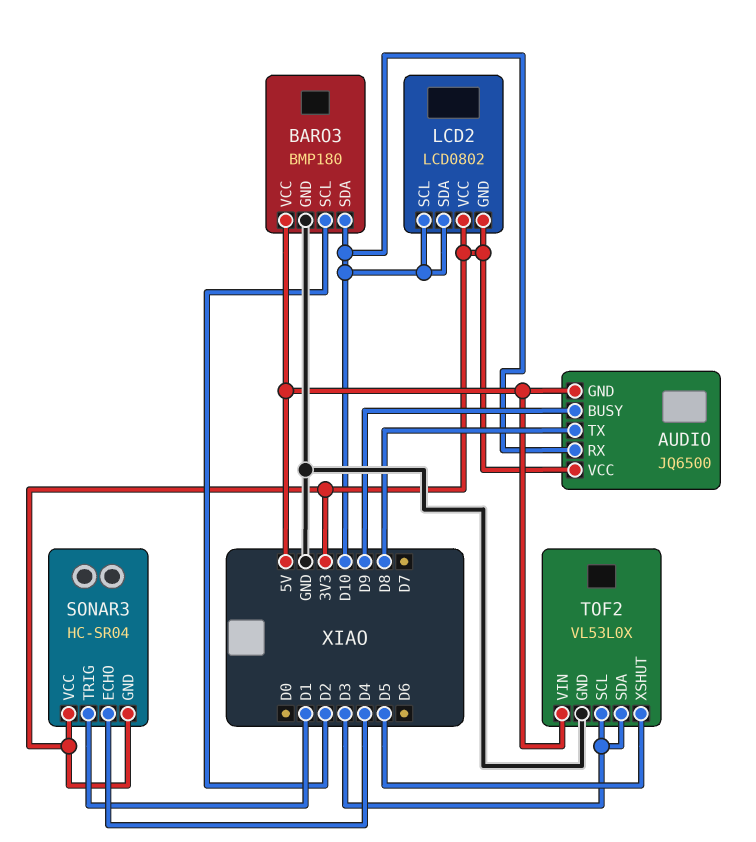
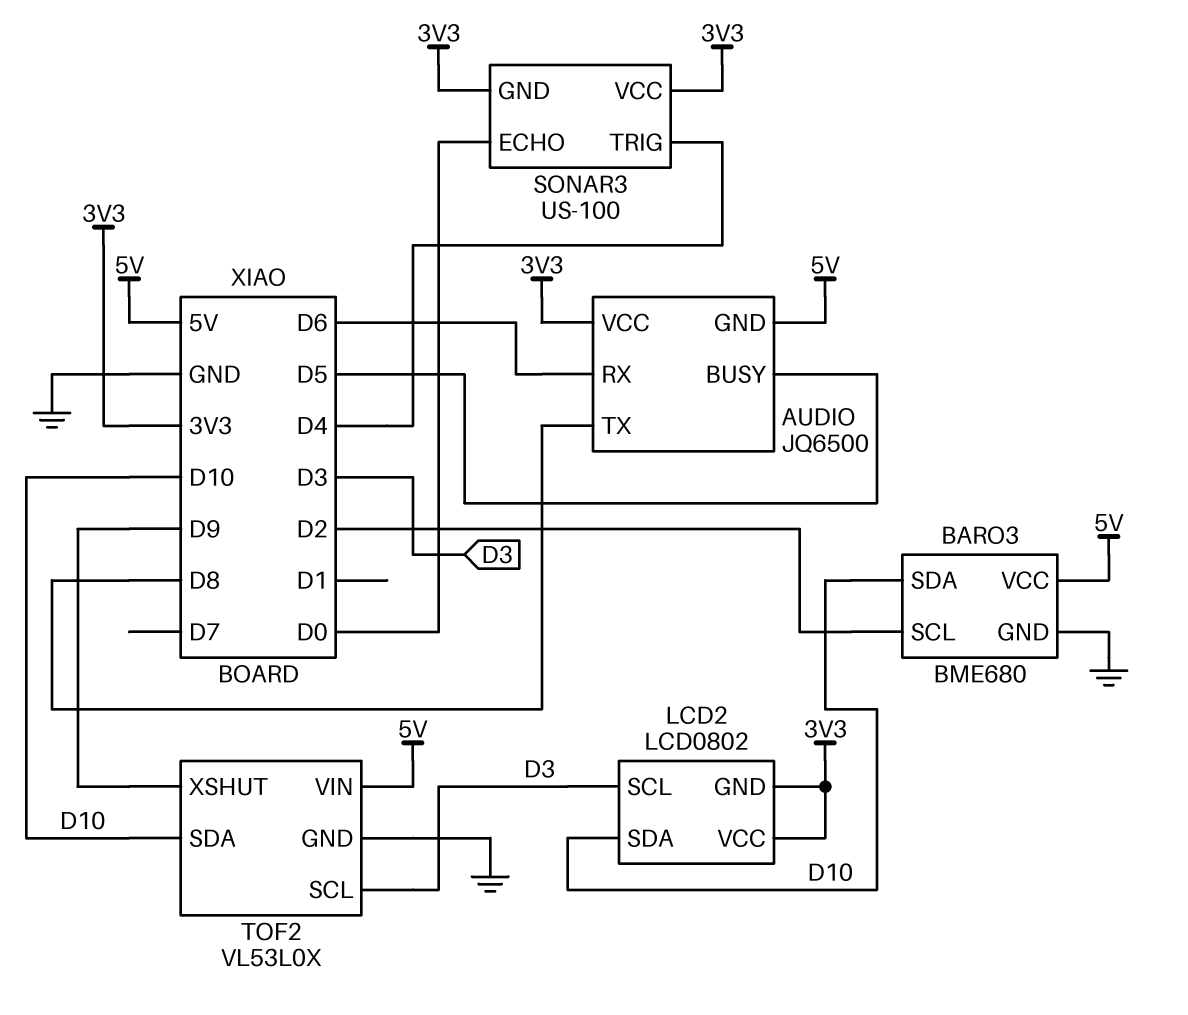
AUDIO pin BUSY: D9 -> D5
AUDIO pin RX: D10 -> D6
BARO3: BMP180 -> BME680
LCD2 pin SCL: D10 -> D3
SONAR3: HC-SR04 -> US-100
SONAR3 pin ECHO: D4 -> D0
SONAR3 pin TRIG: D1 -> D4
TOF2 pin SDA: D3 -> D10
TOF2 pin XSHUT: D5 -> D9

